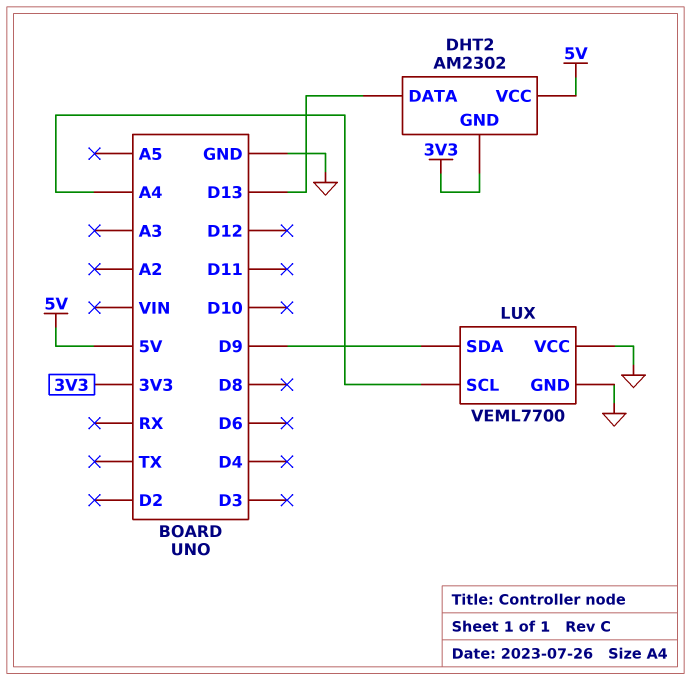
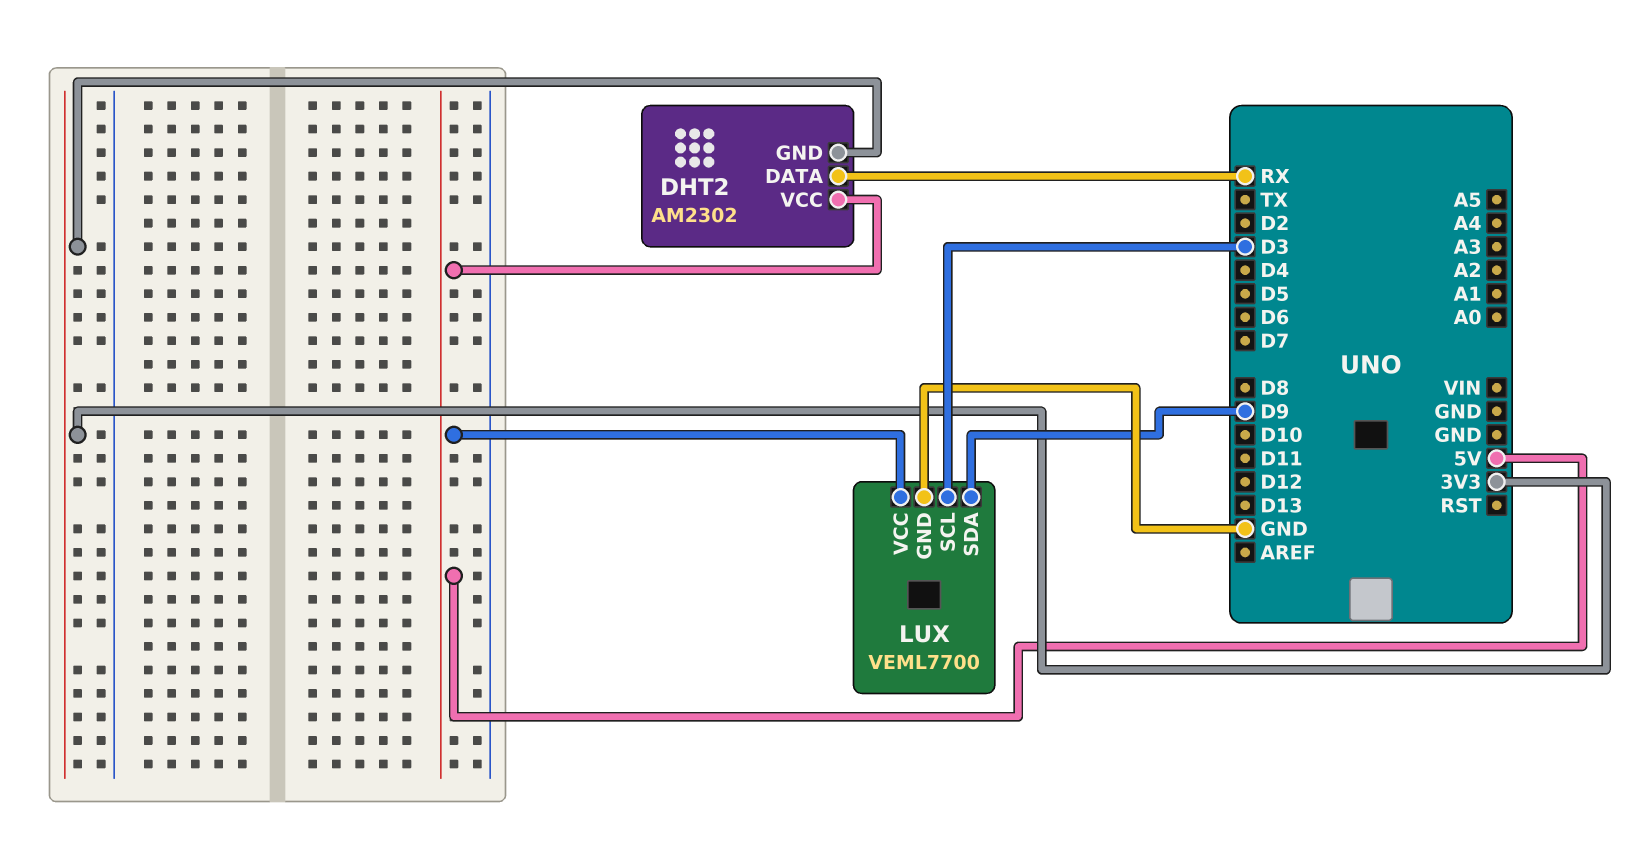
DHT2 pin DATA: D13 -> RX
LUX pin SCL: A4 -> D3
LUX pin VCC: GND -> 5V

